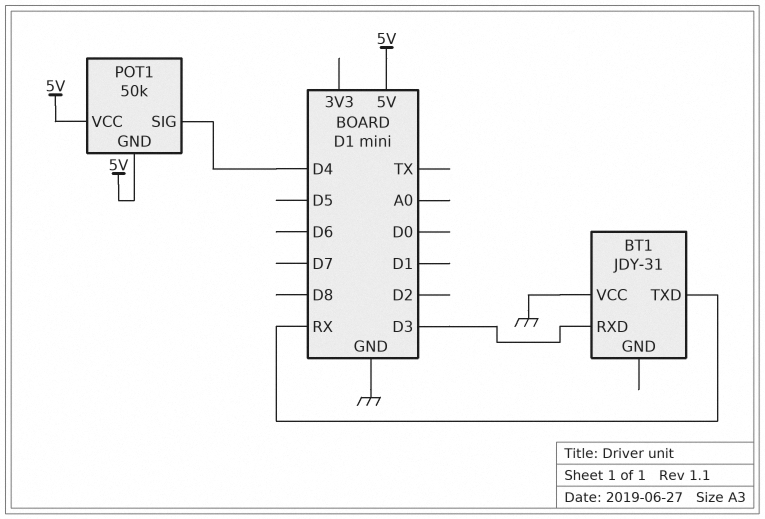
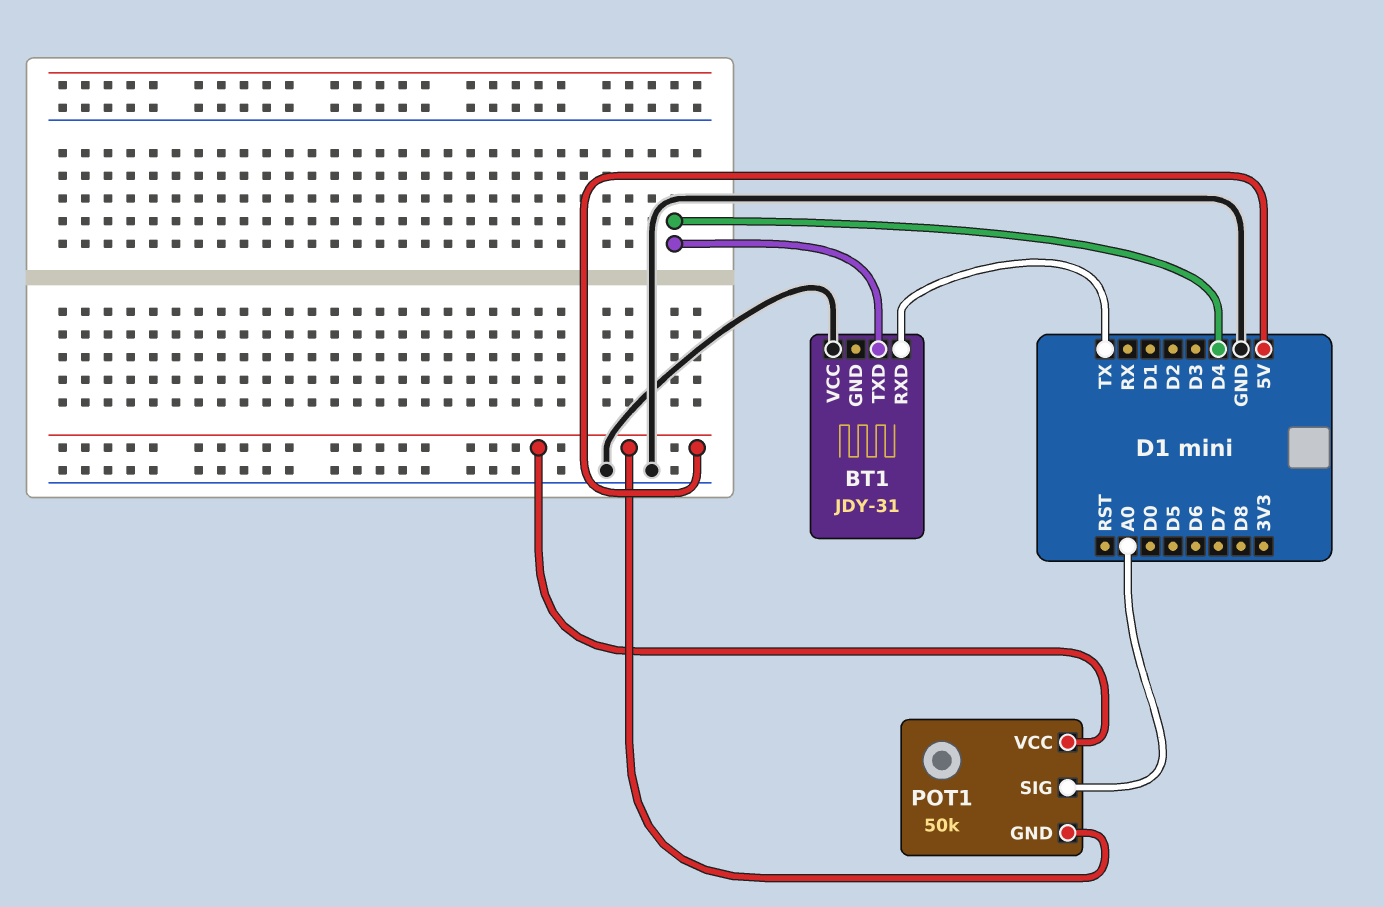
BT1 pin RXD: D3 -> TX
BT1 pin TXD: RX -> D4
POT1 pin SIG: D4 -> A0

